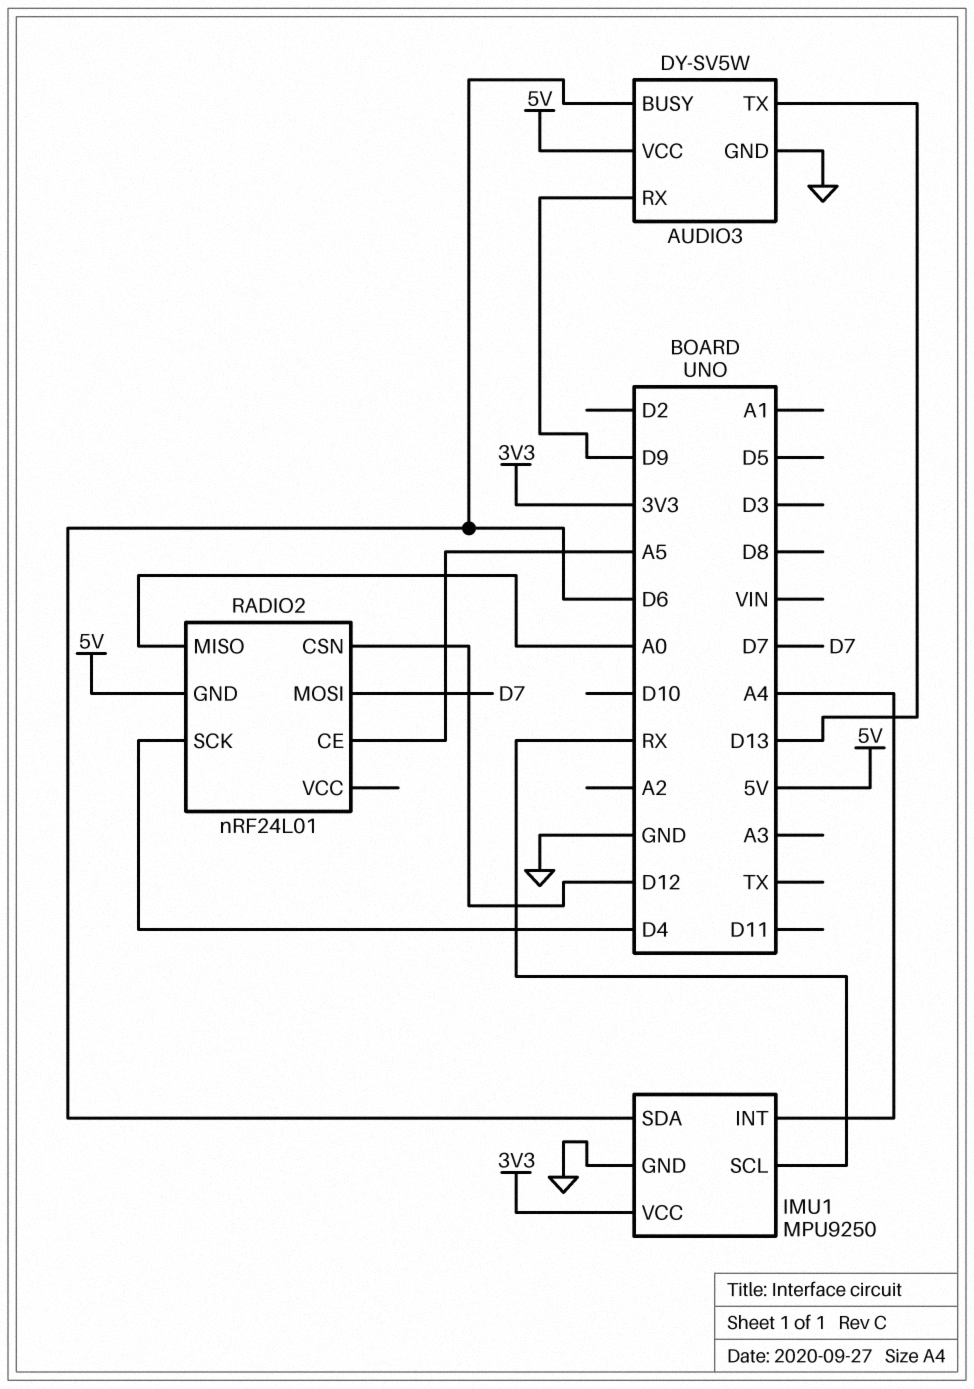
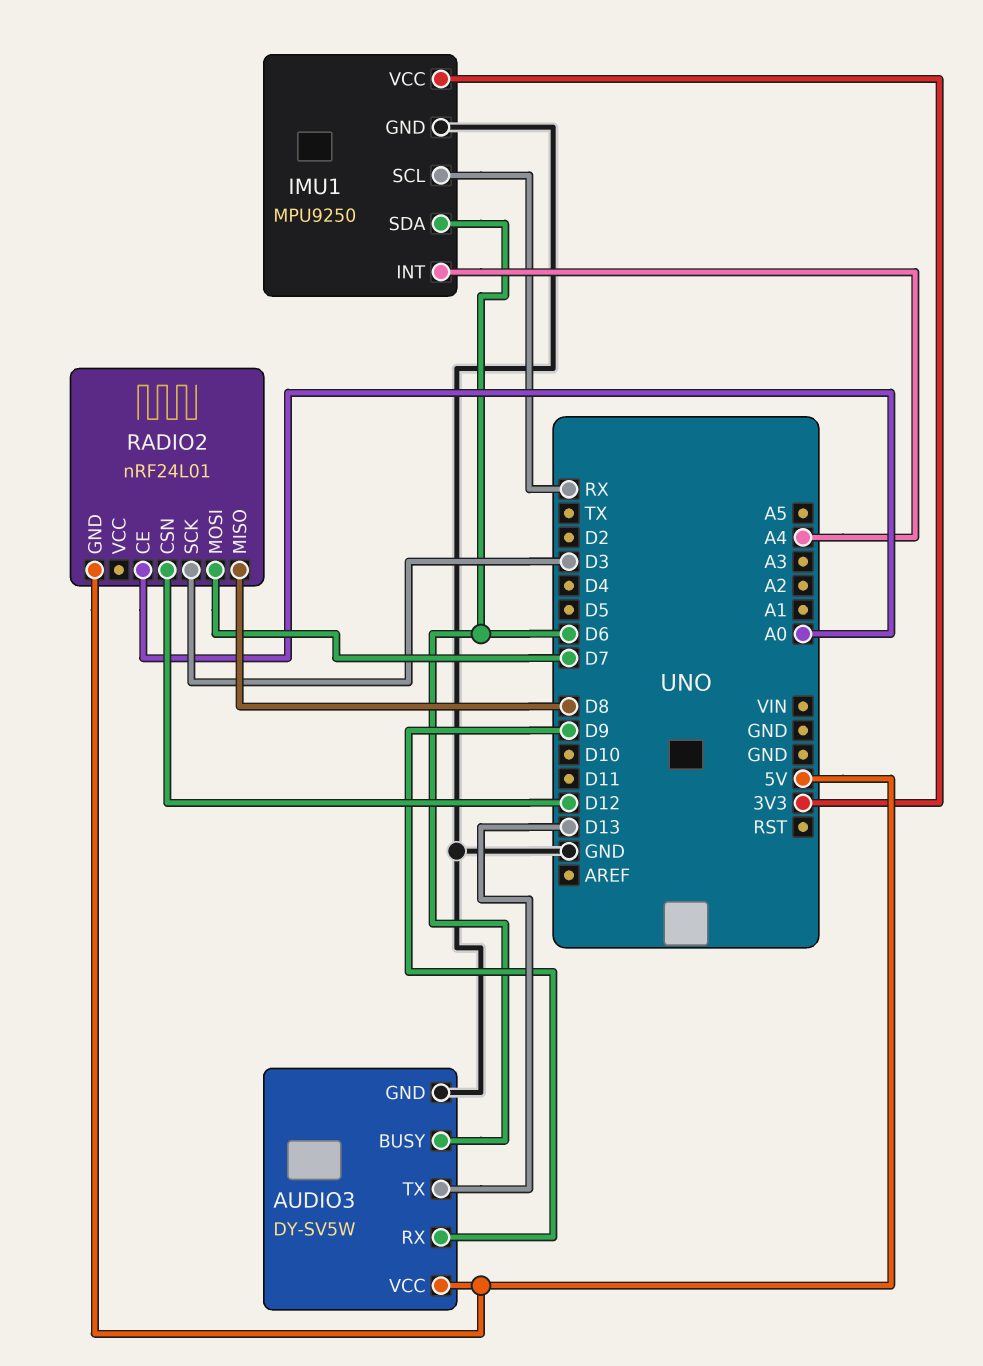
RADIO2 pin CE: A5 -> A0
RADIO2 pin MISO: A0 -> D8
RADIO2 pin SCK: D4 -> D3

